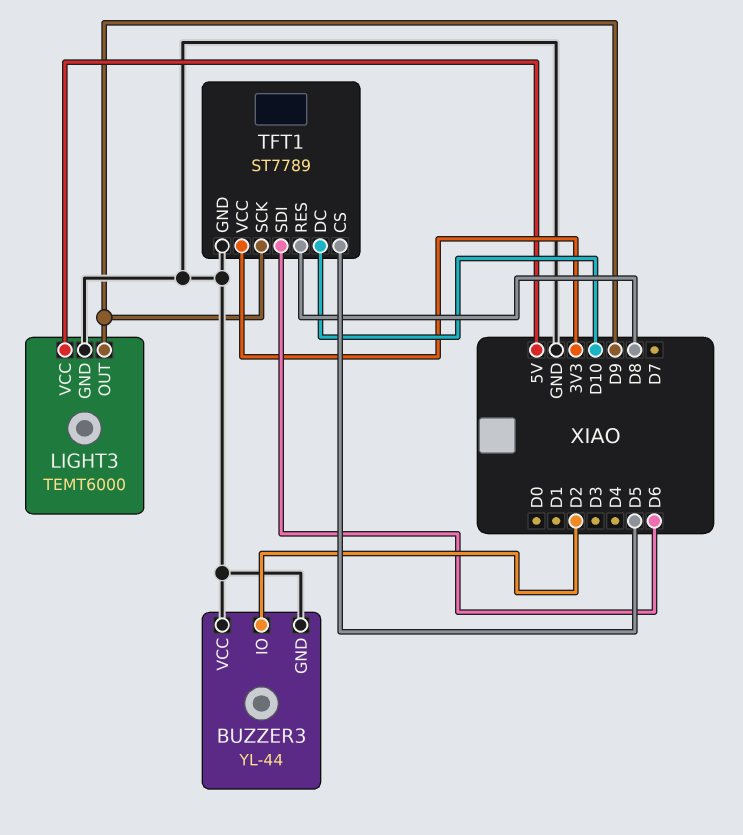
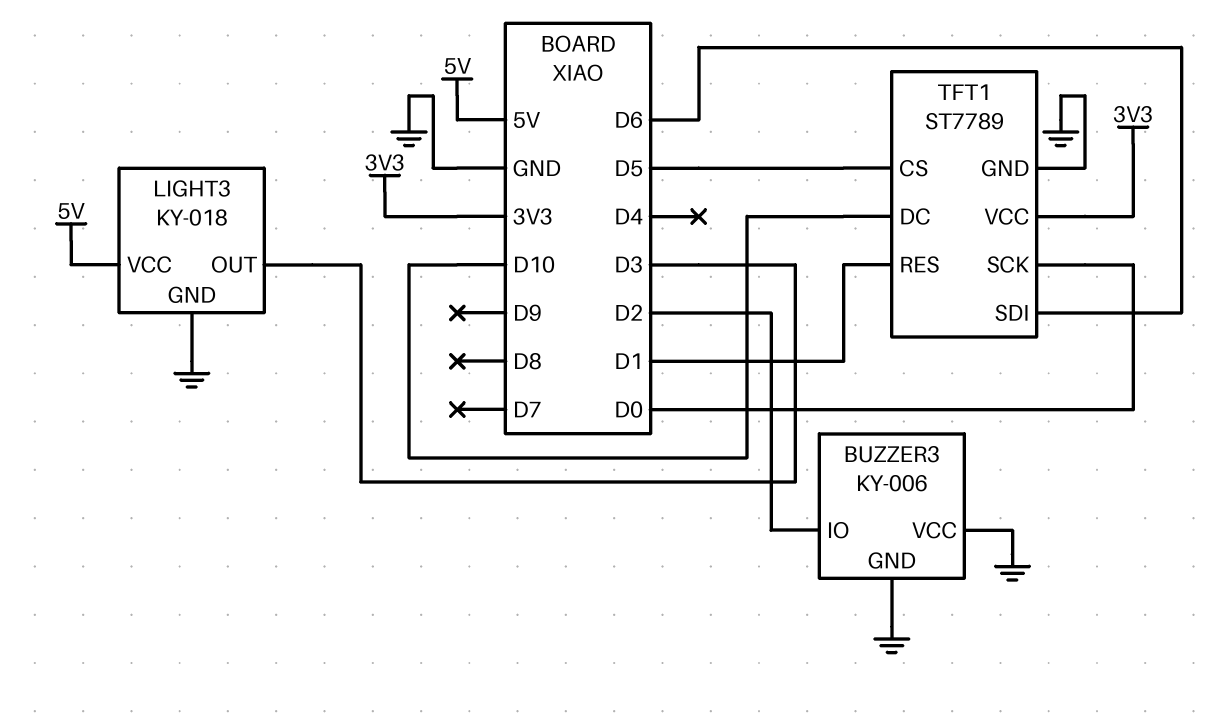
BUZZER3: YL-44 -> KY-006
LIGHT3: TEMT6000 -> KY-018
LIGHT3 pin OUT: D9 -> D3
TFT1 pin RES: D8 -> D1
TFT1 pin SCK: D9 -> D0

